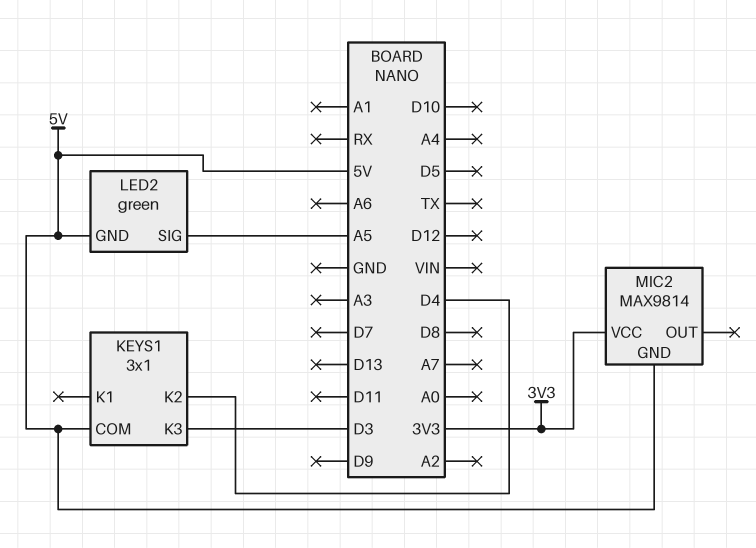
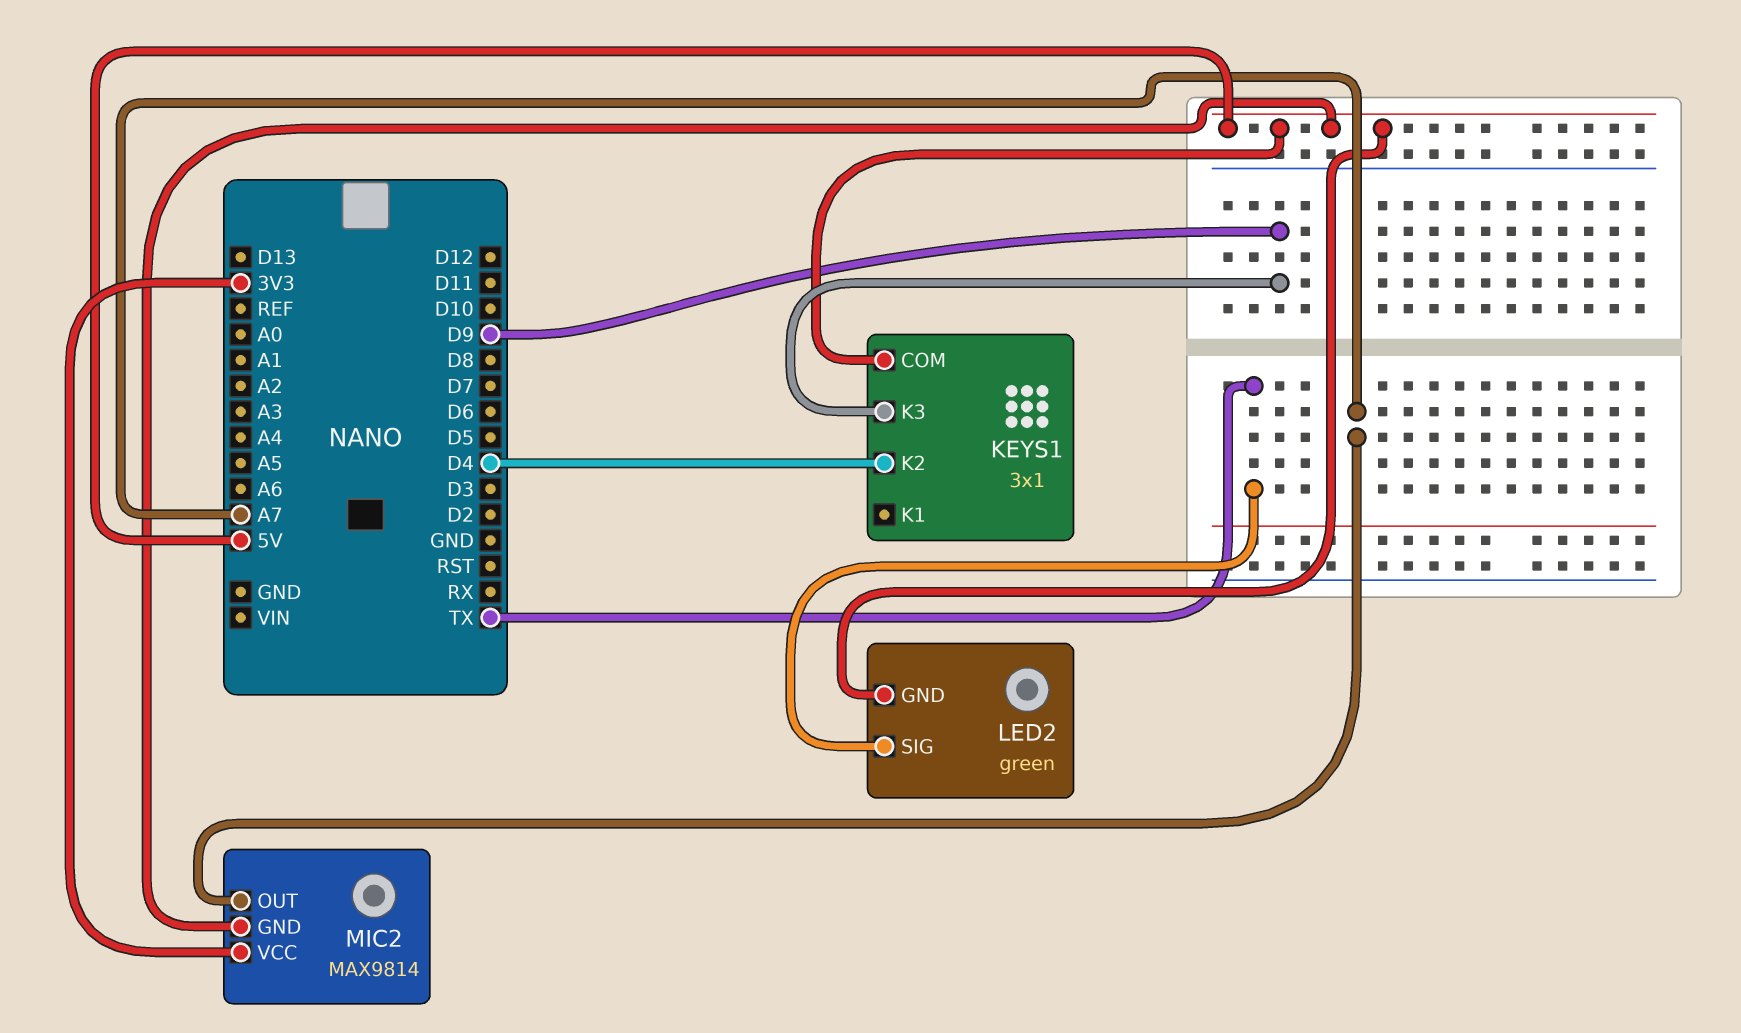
KEYS1 pin K3: D3 -> D9
LED2 pin SIG: A5 -> TX
MIC2 pin OUT: none -> A7

